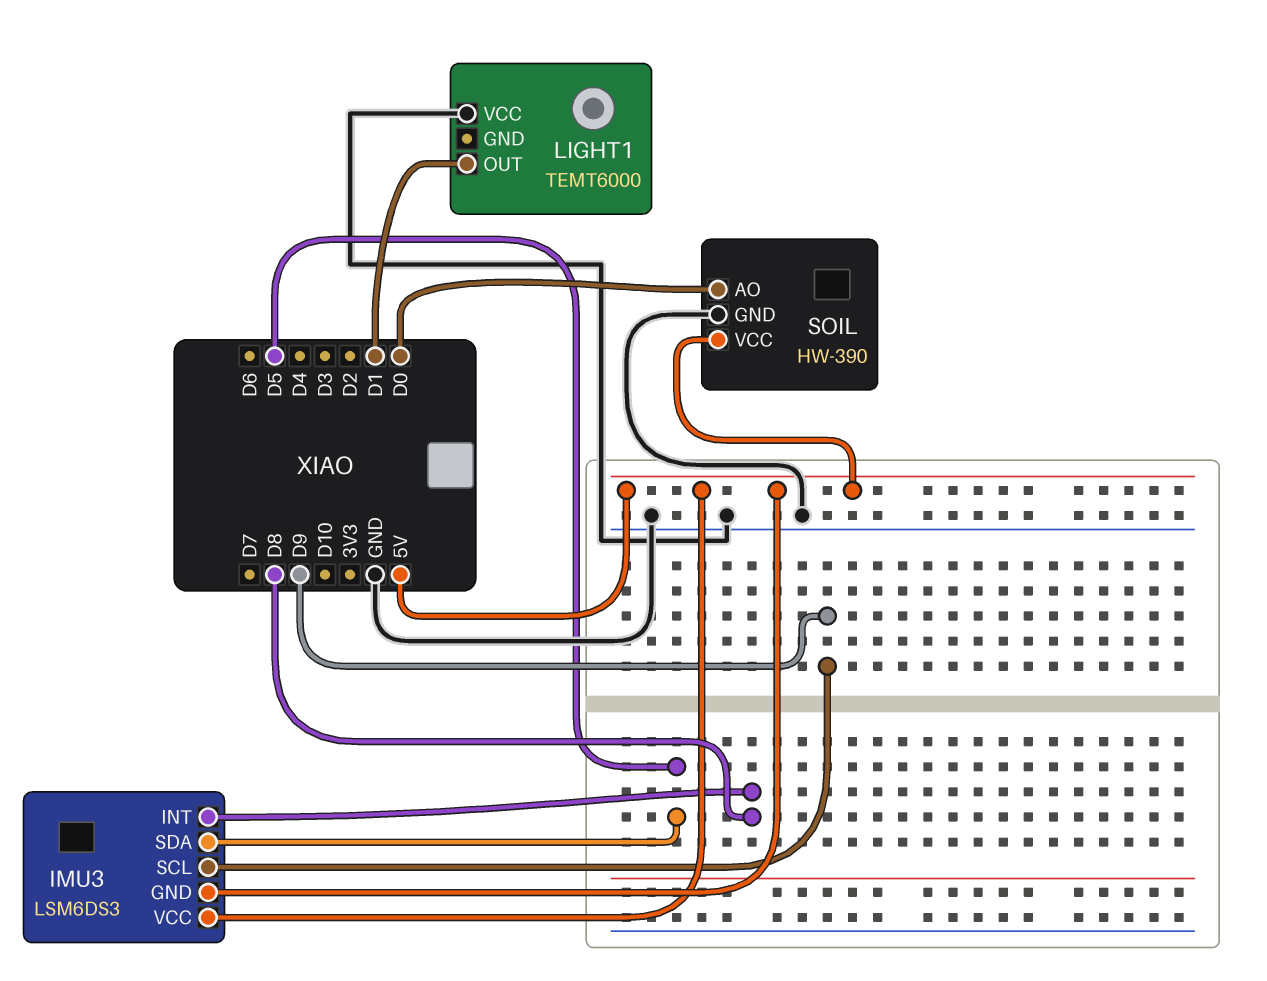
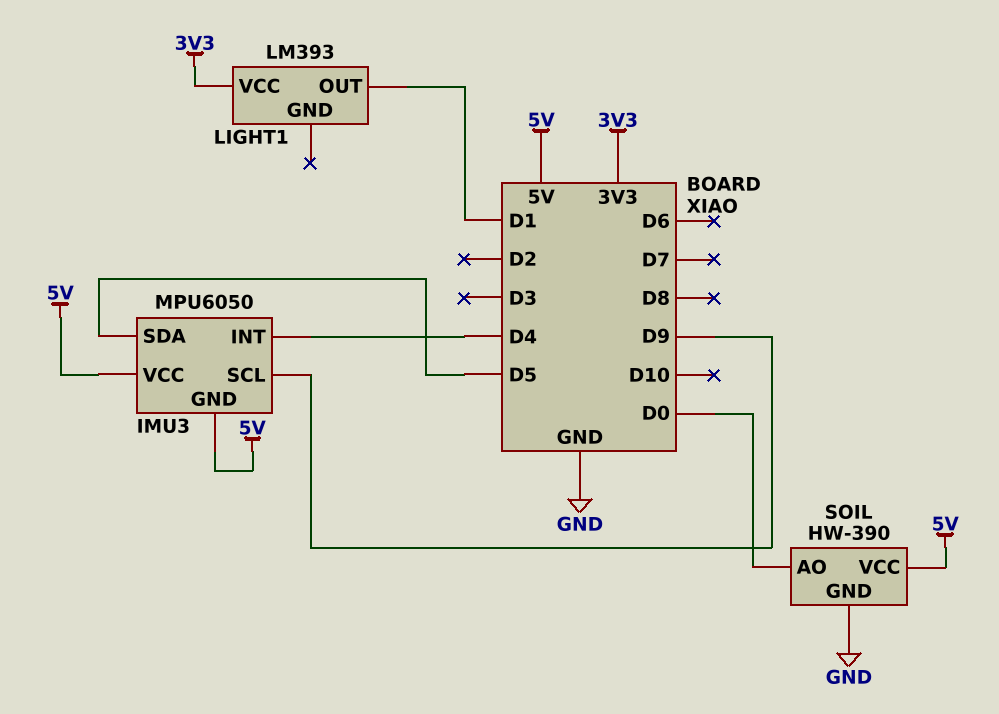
IMU3: LSM6DS3 -> MPU6050
IMU3 pin INT: D8 -> D4
LIGHT1: TEMT6000 -> LM393
LIGHT1 pin VCC: GND -> 3V3

